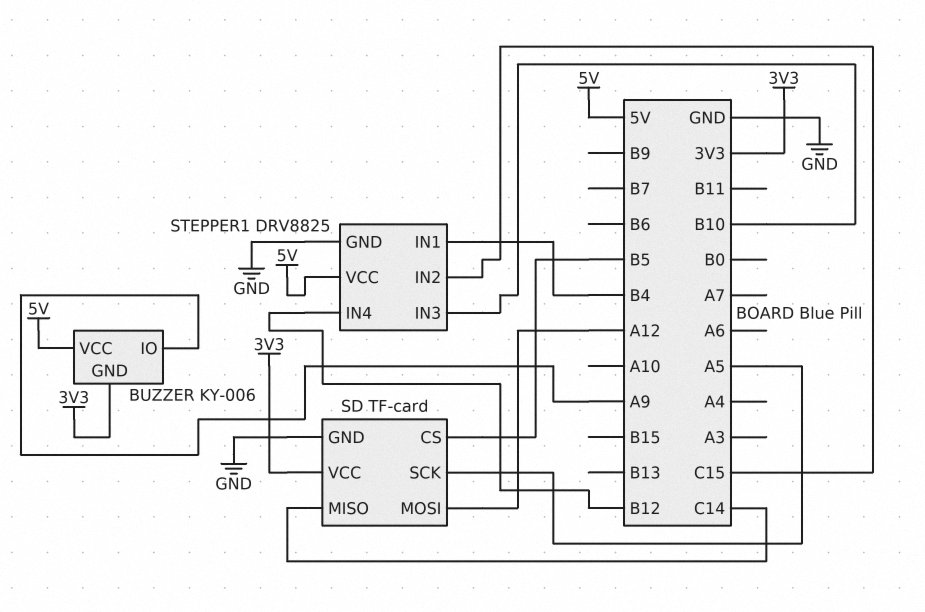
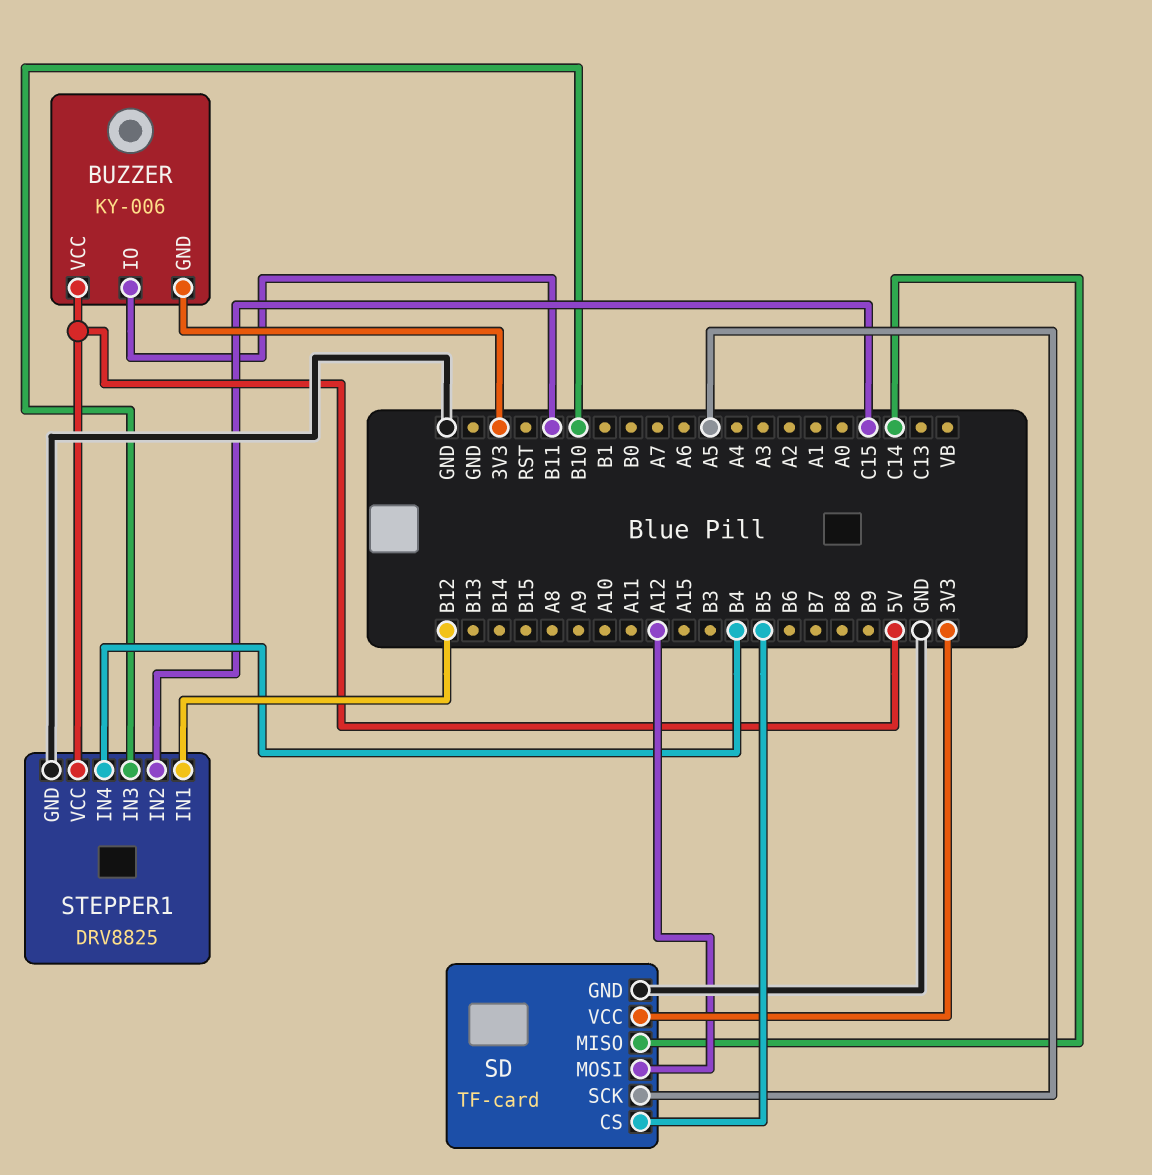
BUZZER pin IO: A9 -> B11
STEPPER1 pin IN1: B4 -> B12
STEPPER1 pin IN4: B12 -> B4

